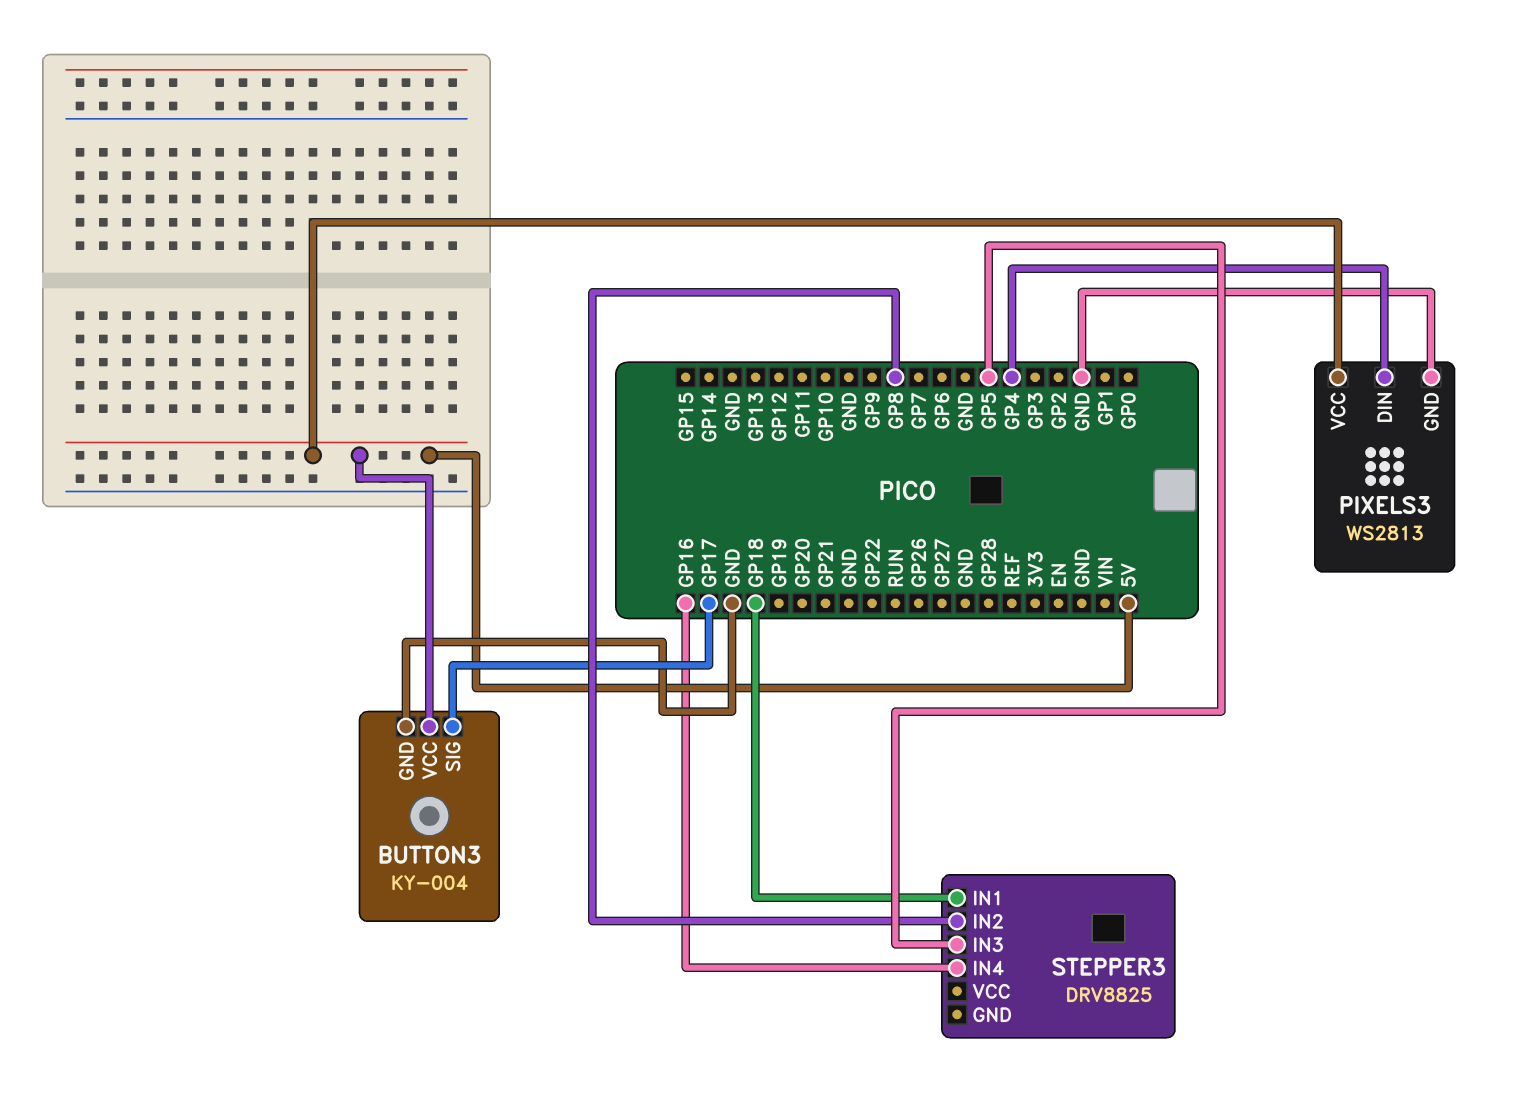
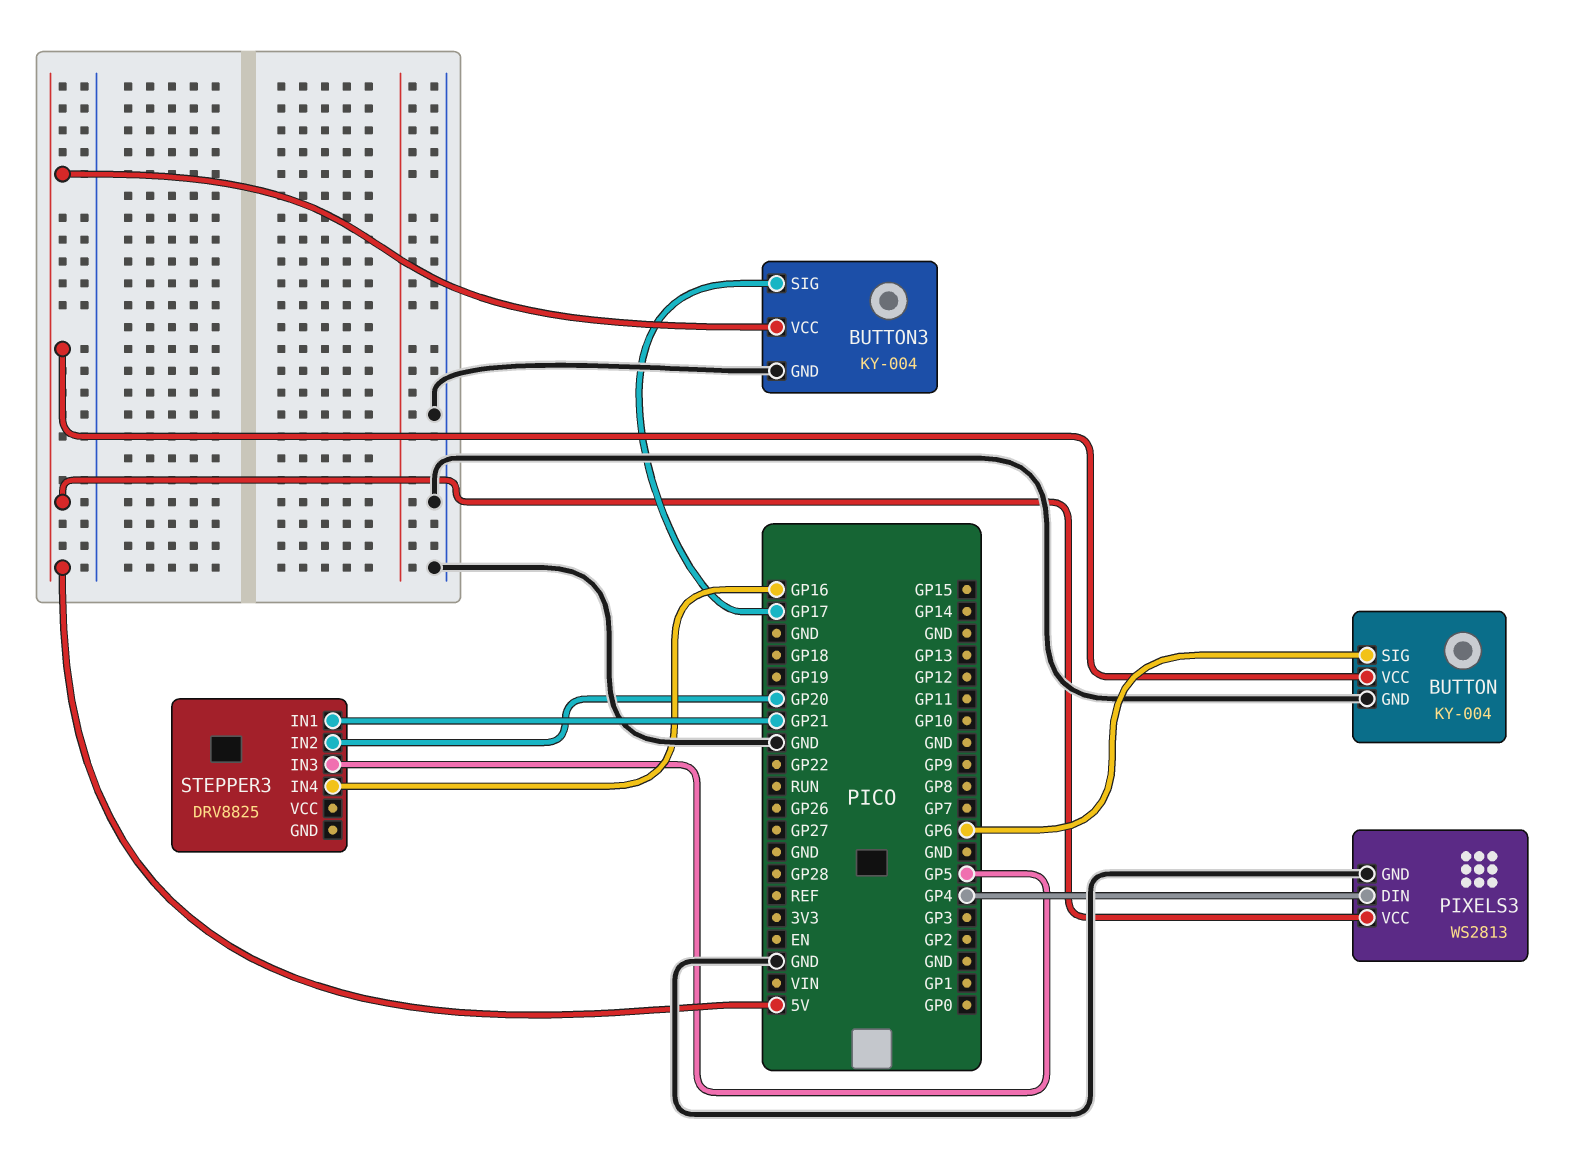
BUTTON: none -> KY-004
BUTTON pin GND: none -> GND
BUTTON pin SIG: none -> GP6
BUTTON pin VCC: none -> 5V
STEPPER3 pin IN1: GP18 -> GP21
STEPPER3 pin IN2: GP8 -> GP20

